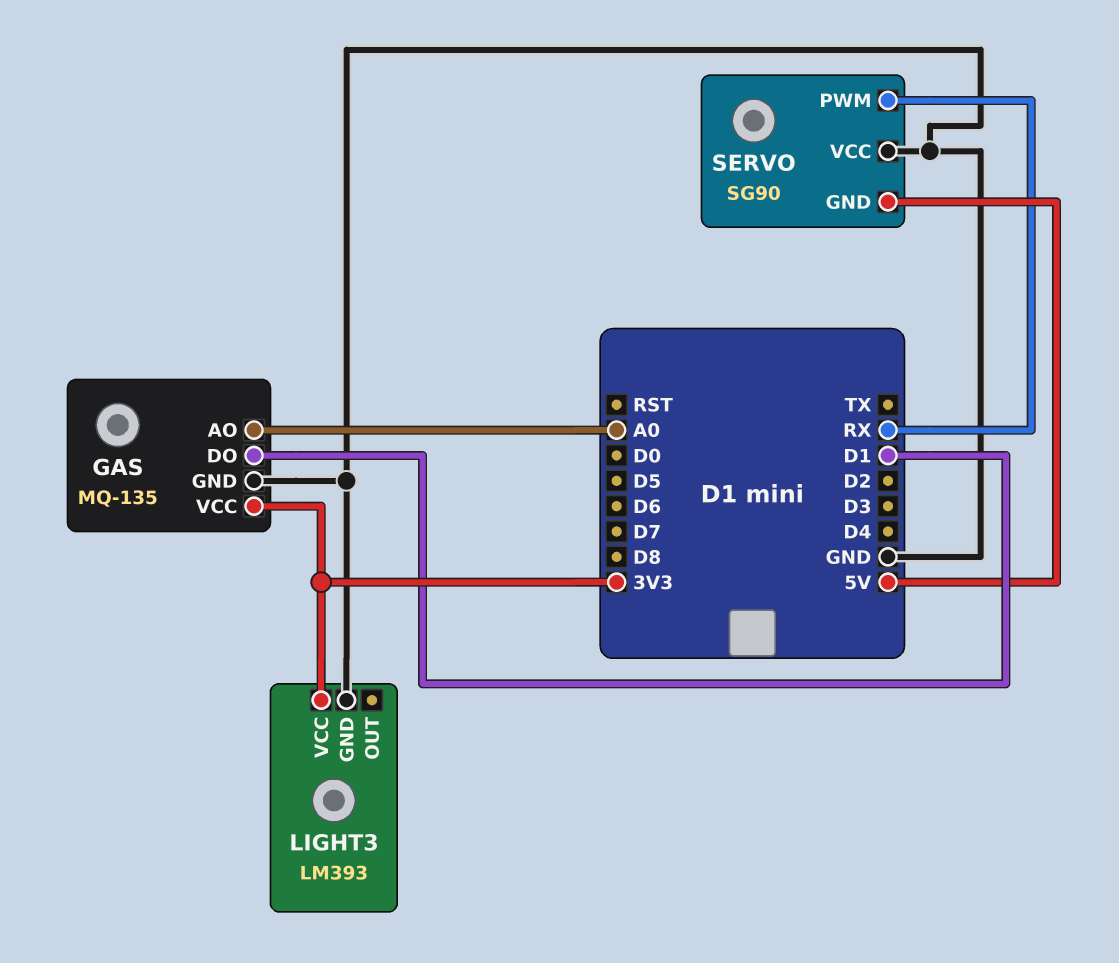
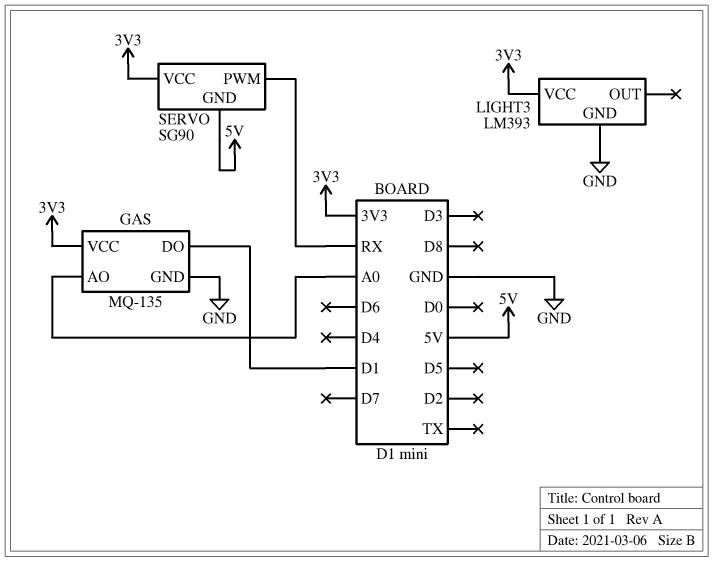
SERVO pin VCC: GND -> 3V3

